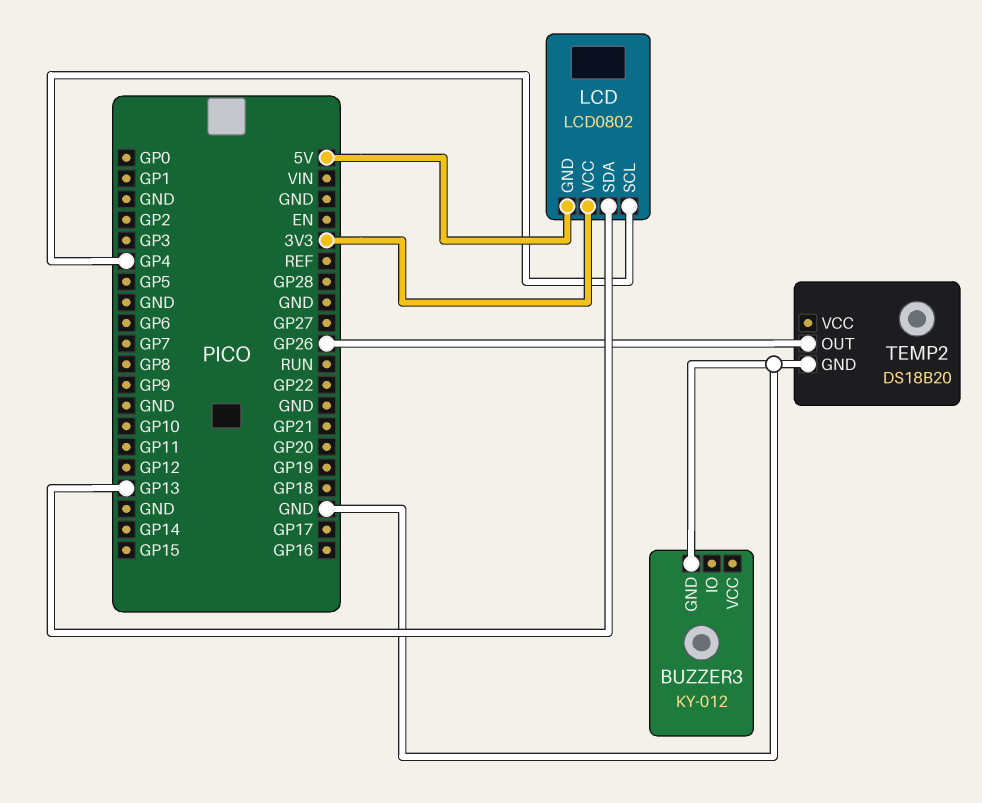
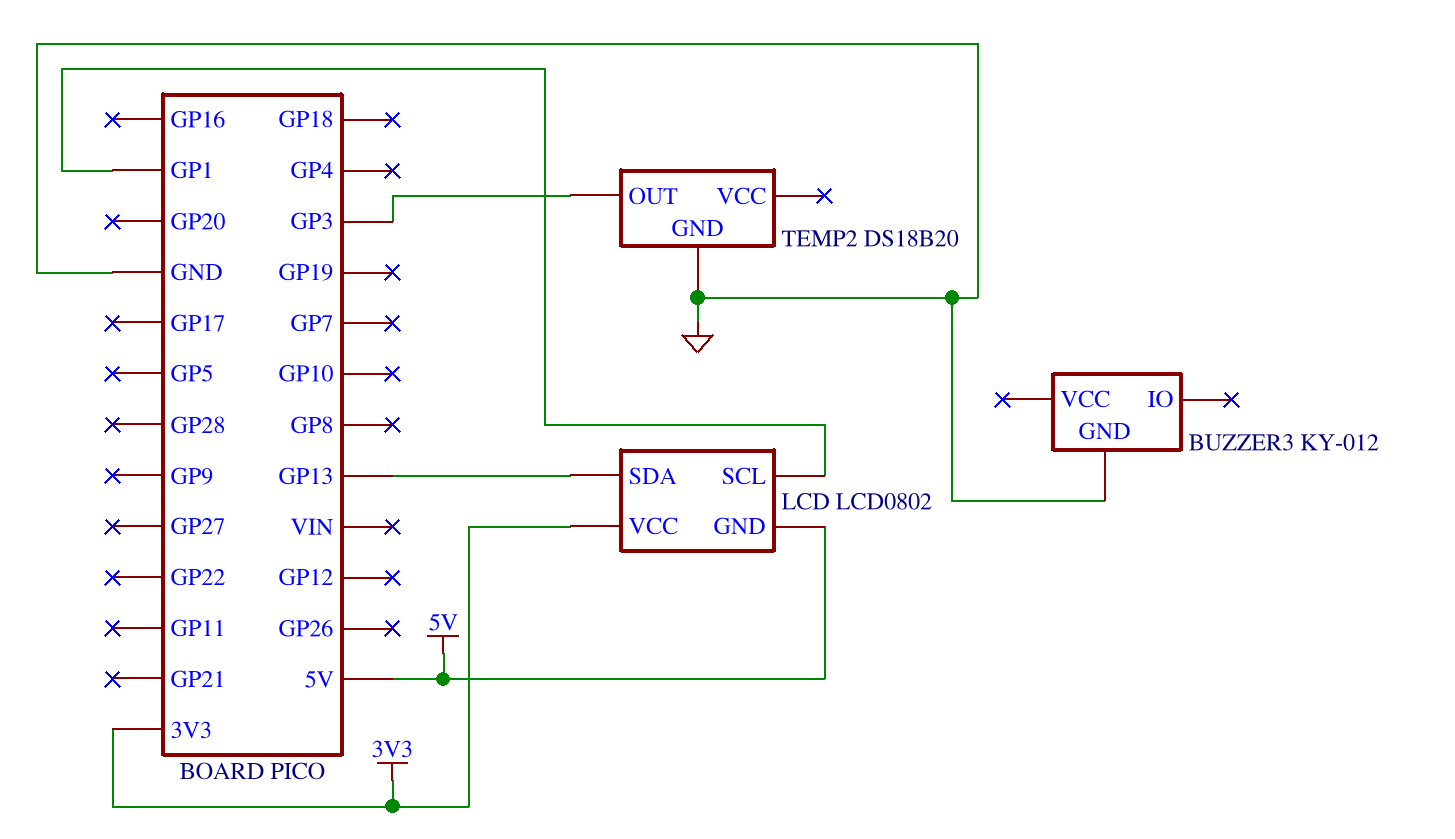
LCD pin SCL: GP4 -> GP1
TEMP2 pin OUT: GP26 -> GP3

